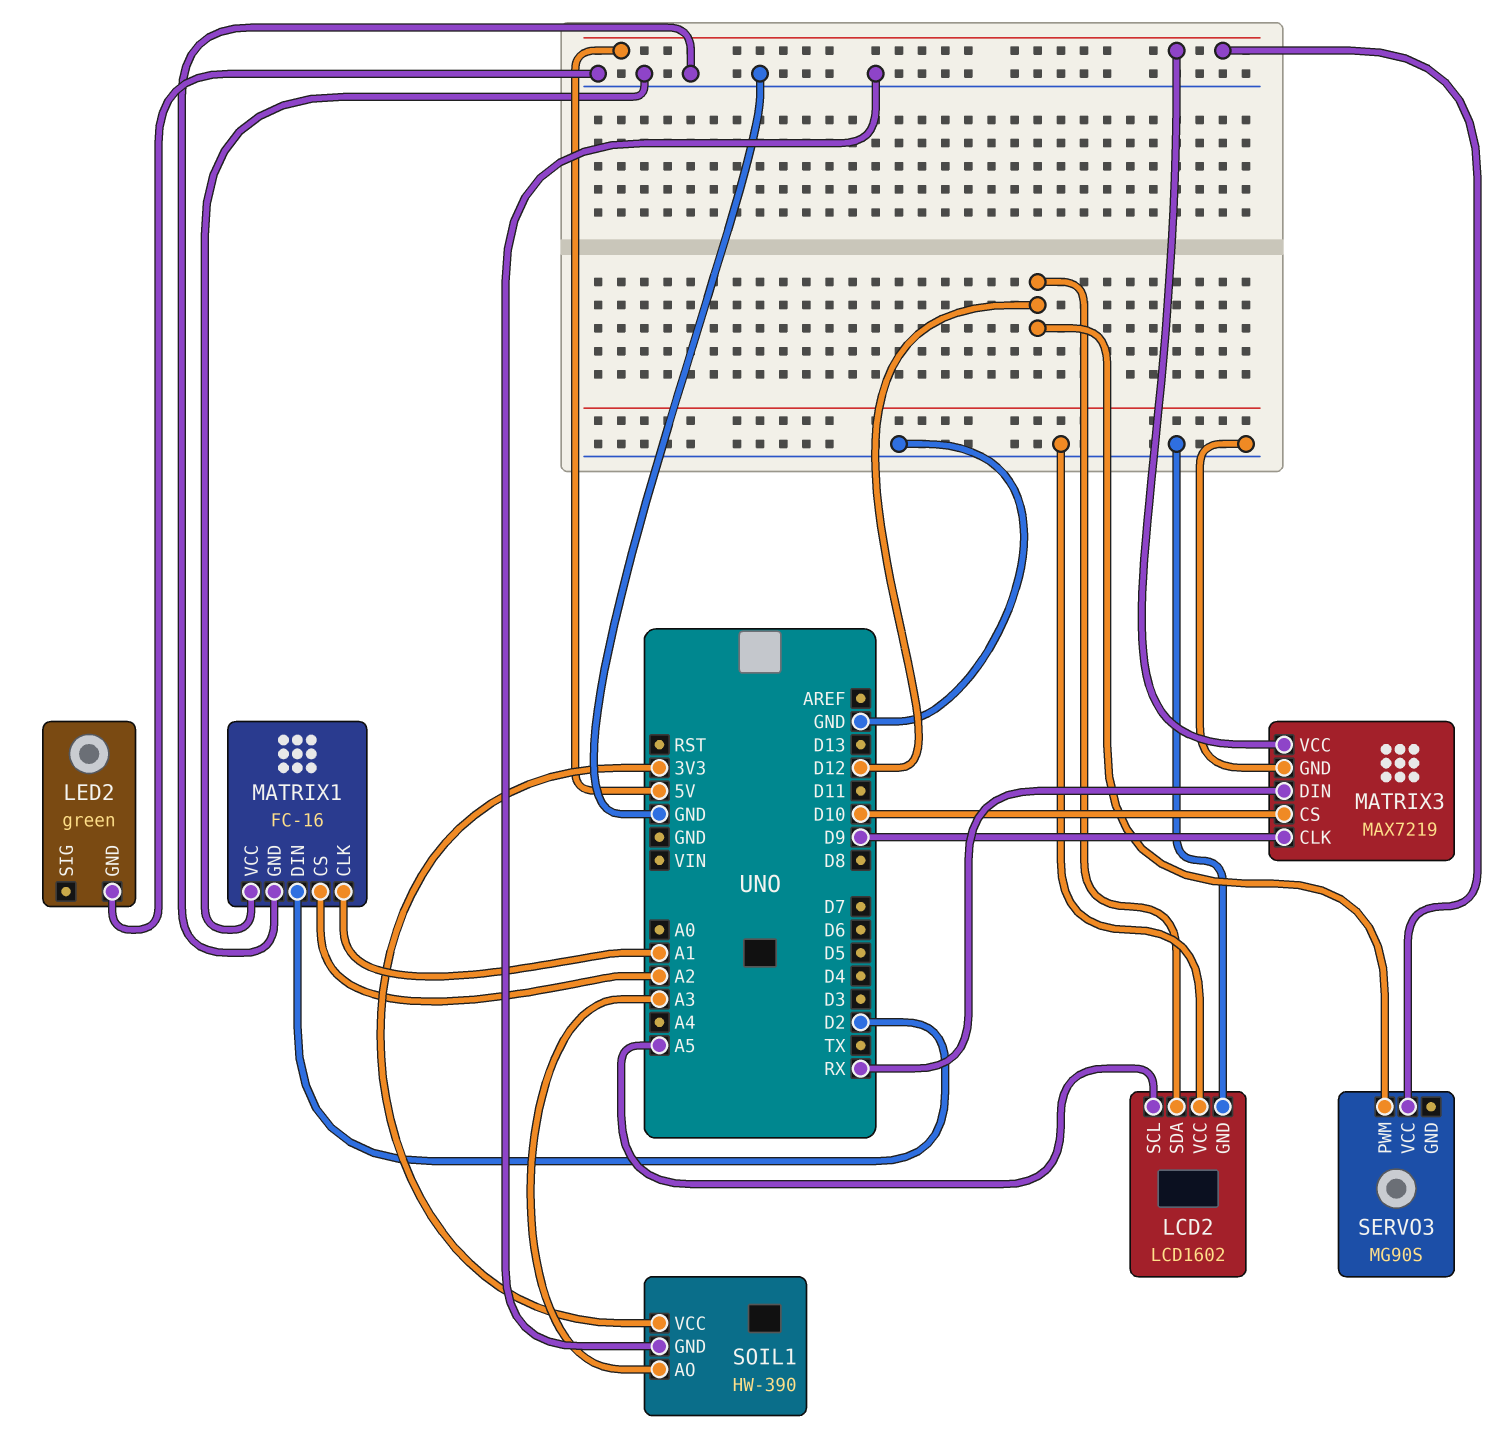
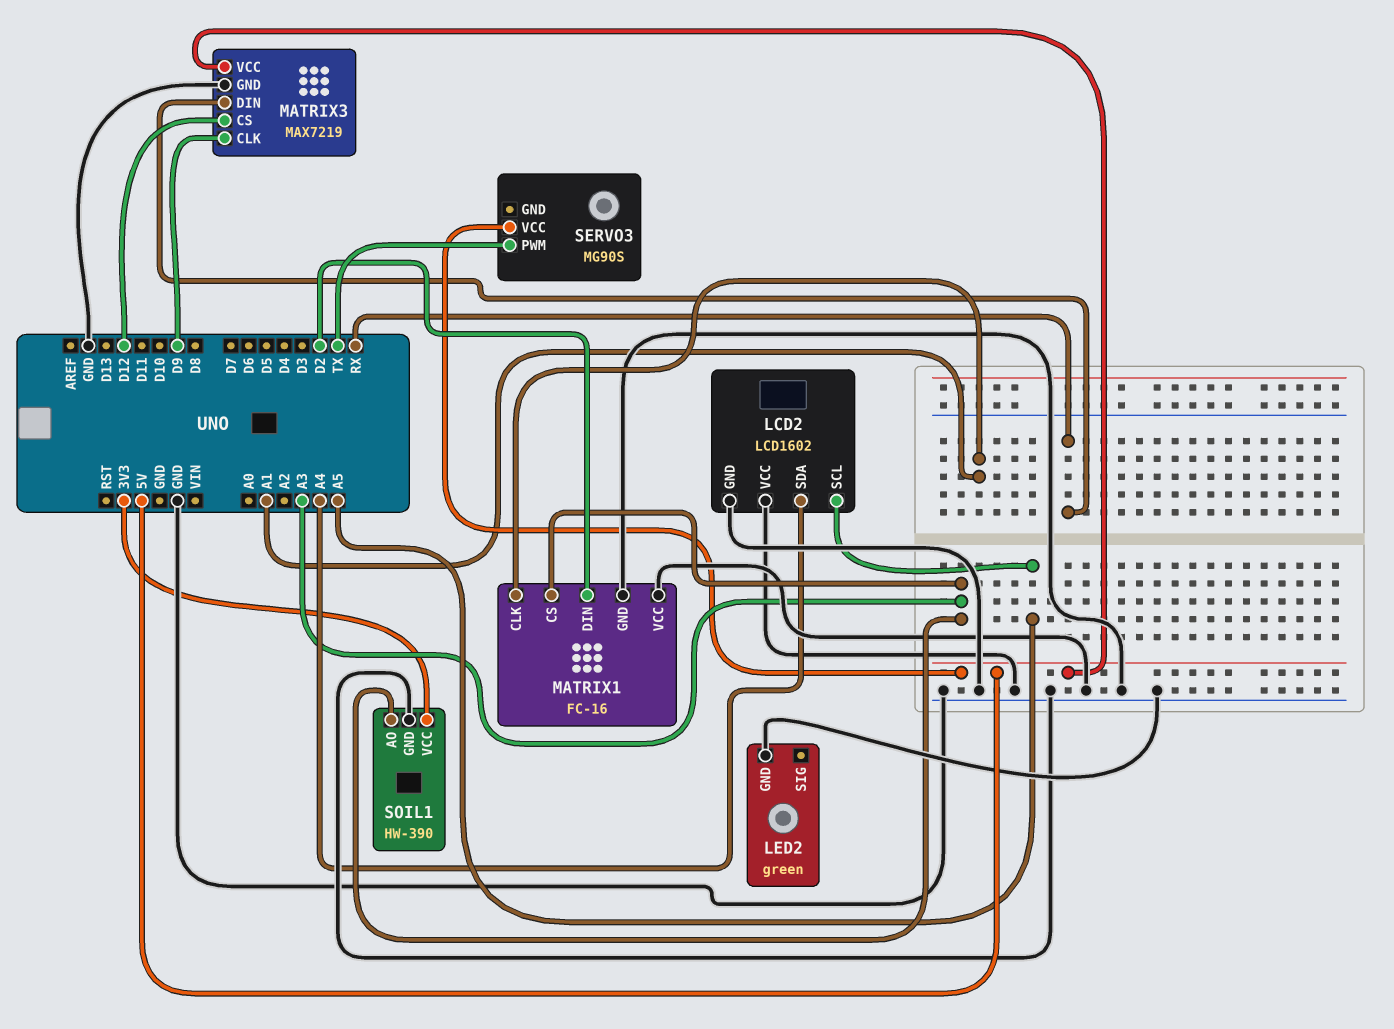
LCD2 pin SDA: D12 -> A4
MATRIX1 pin CS: A2 -> A3
MATRIX3 pin CS: D10 -> D12
SERVO3 pin PWM: D12 -> TX

